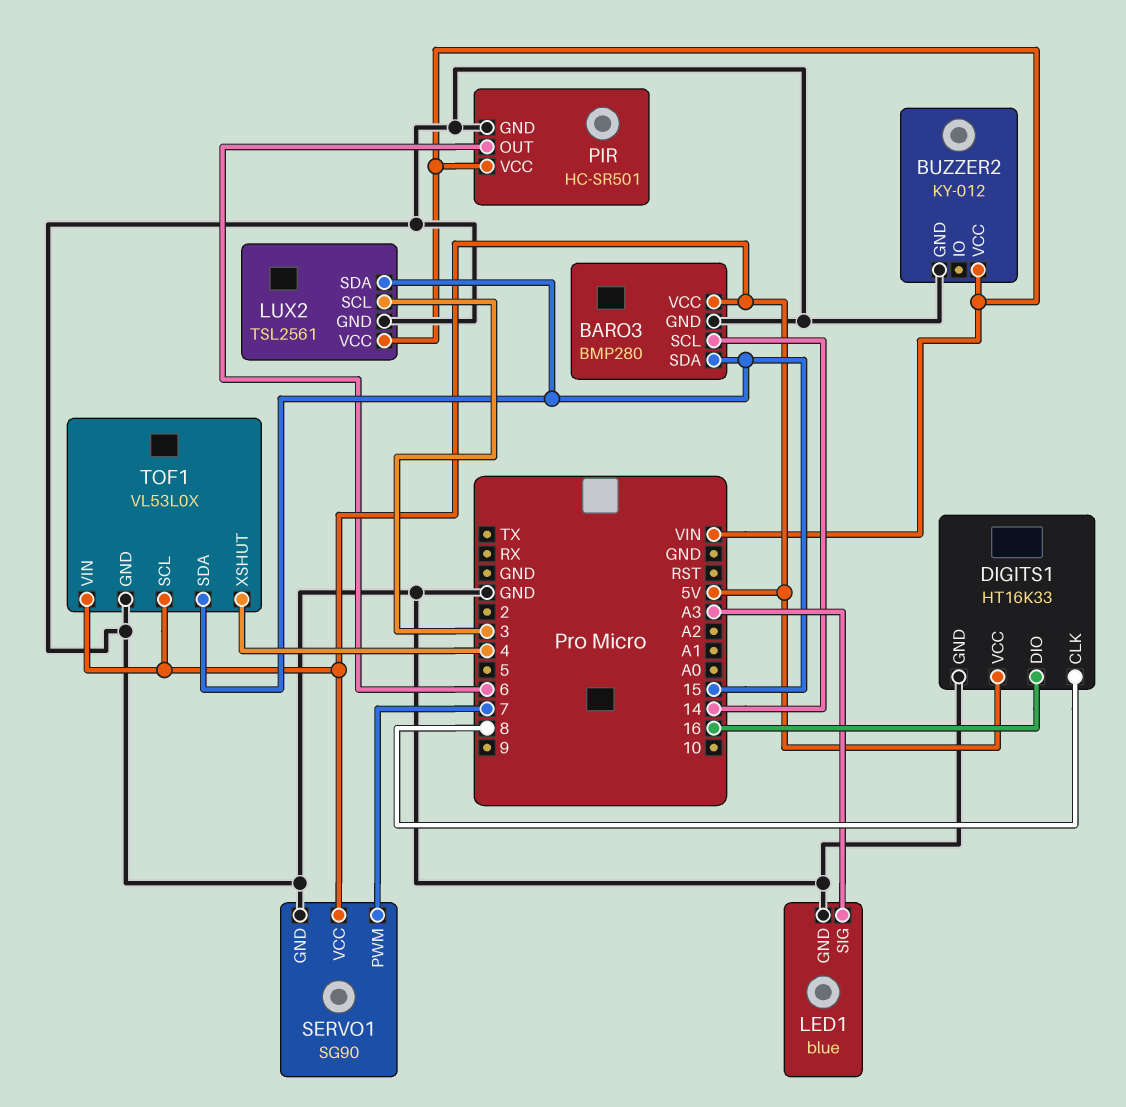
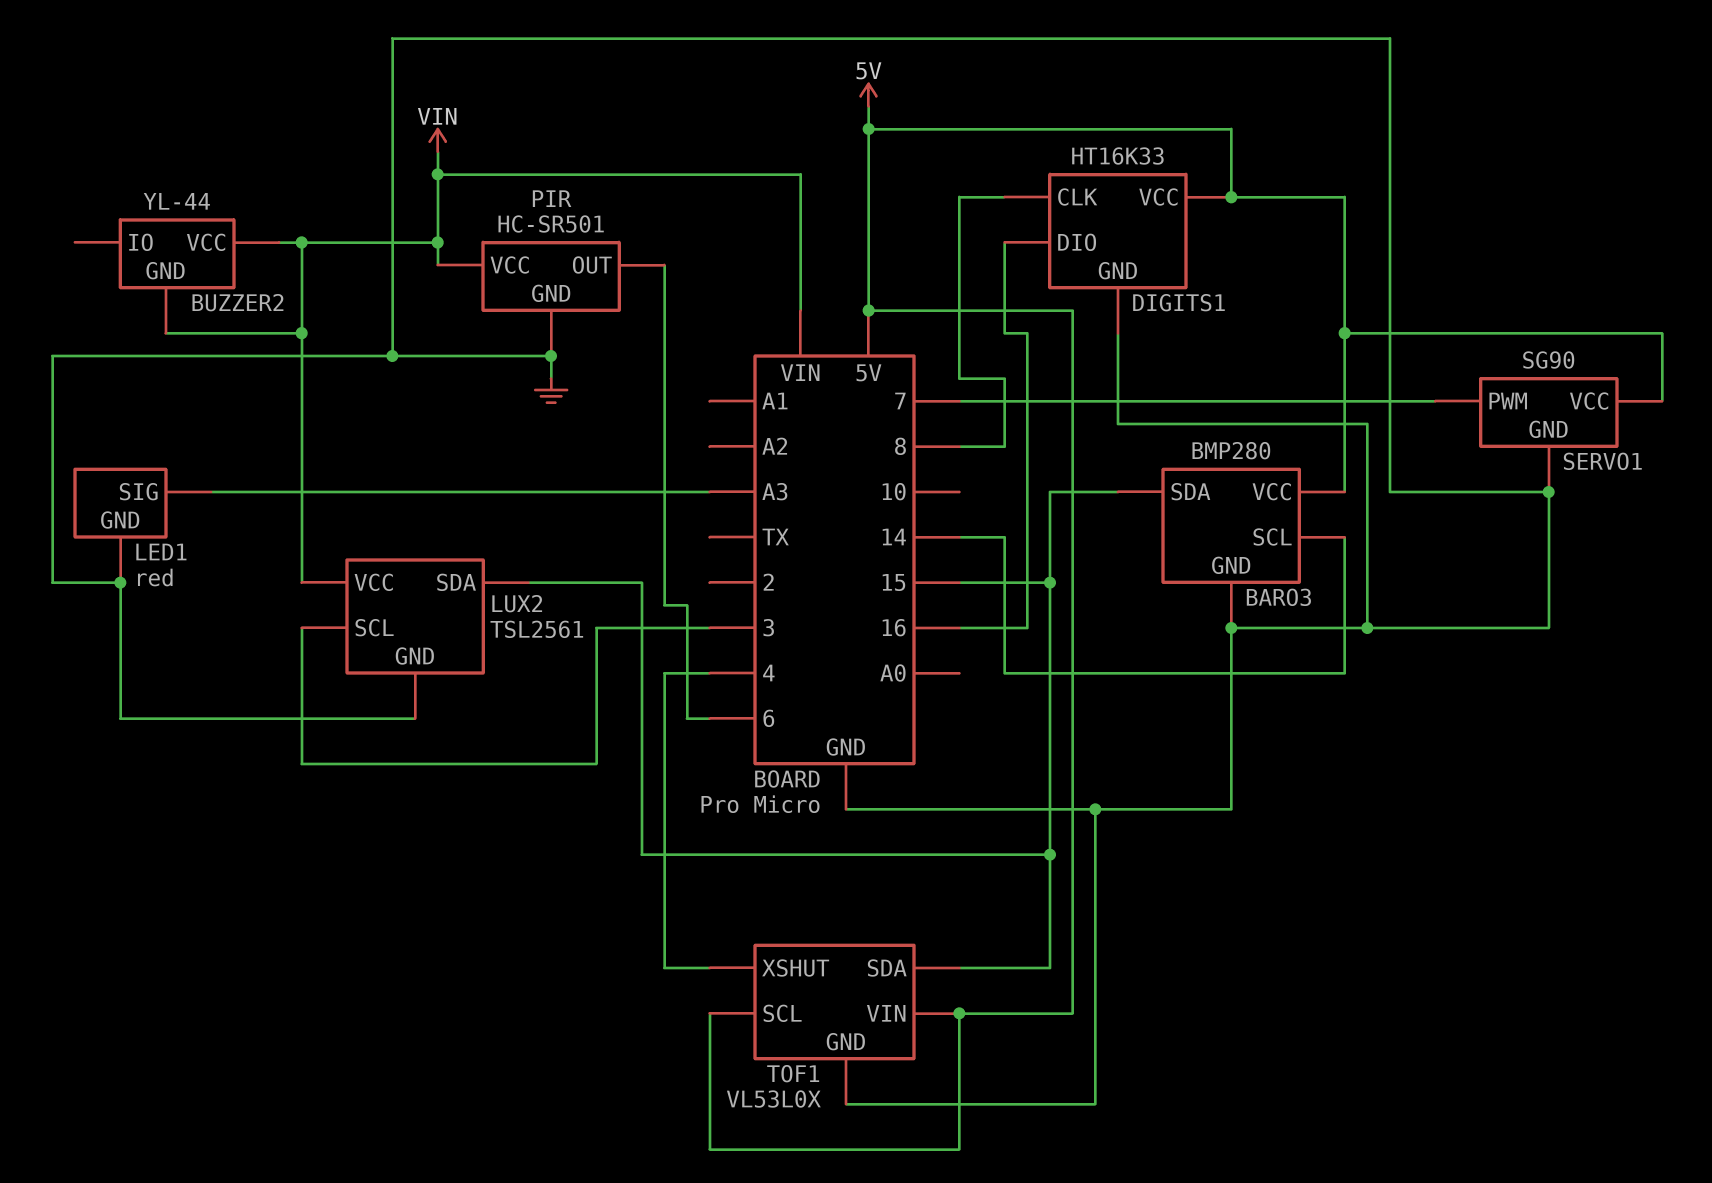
BUZZER2: KY-012 -> YL-44
BUZZER2 pin GND: GND -> VIN
LED1: blue -> red

